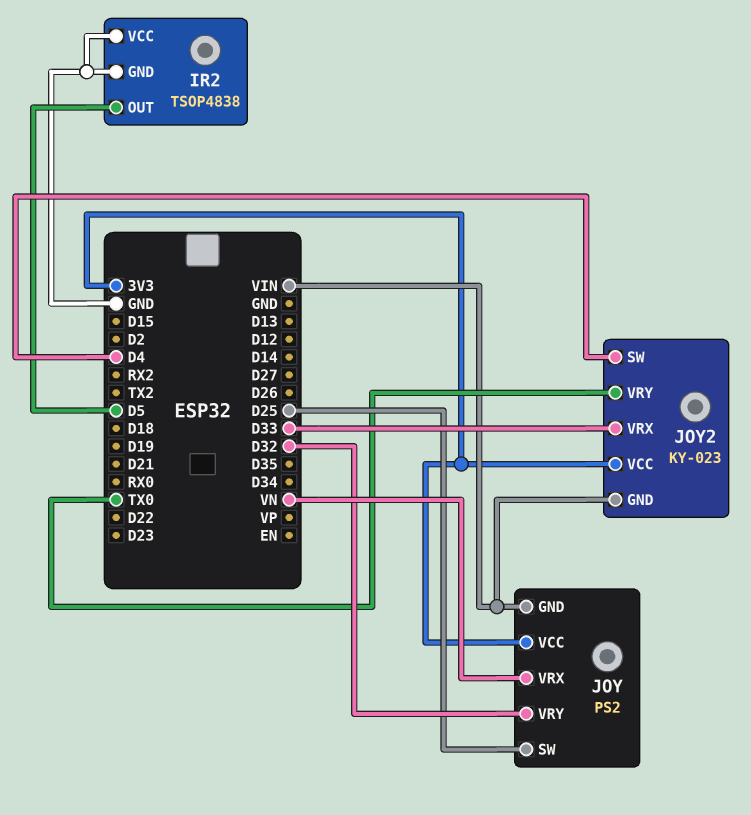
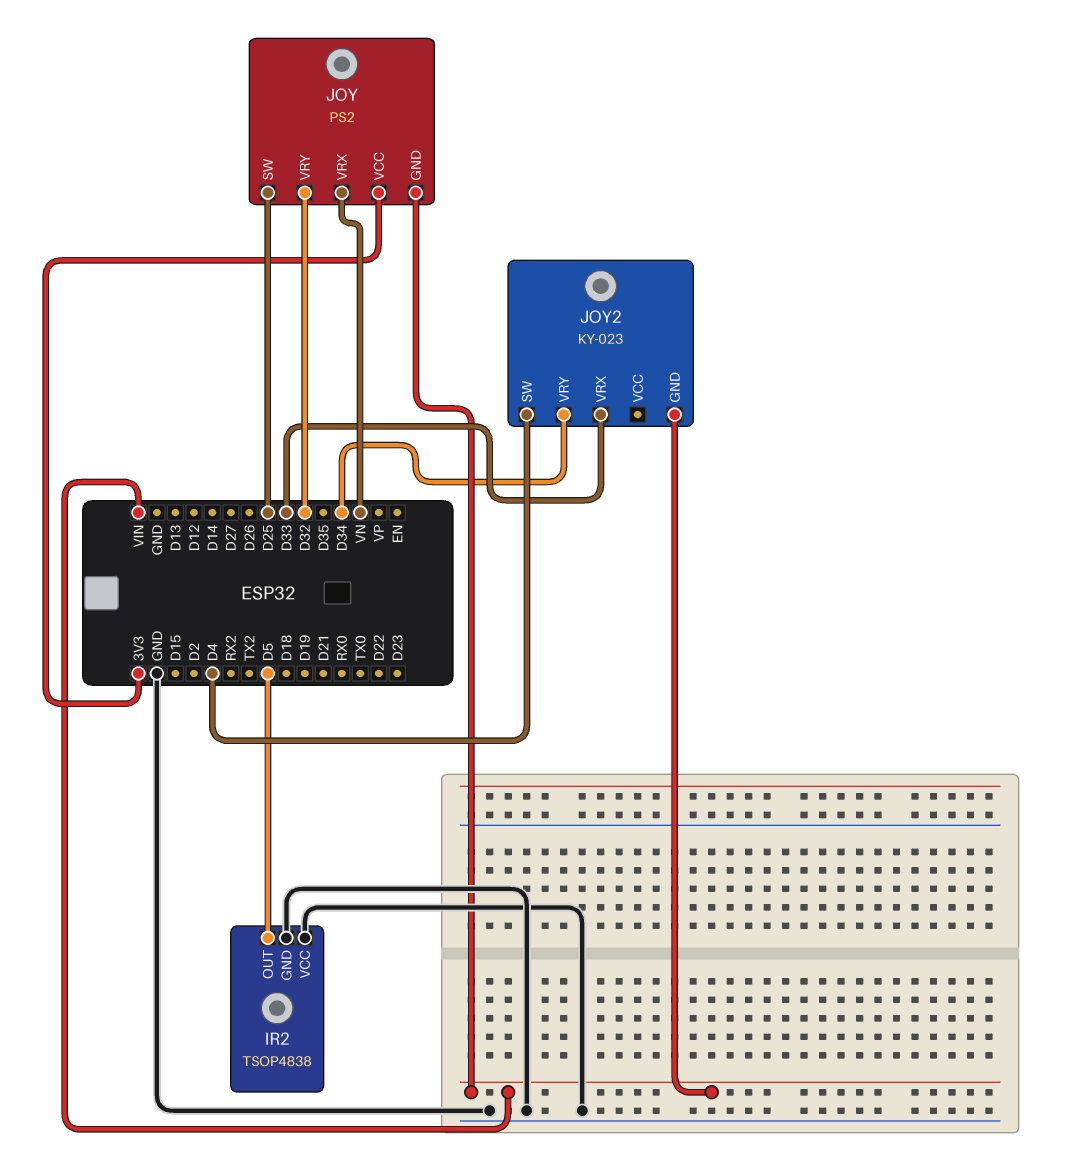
JOY2 pin VCC: 3V3 -> none
JOY2 pin VRY: TX0 -> D34

